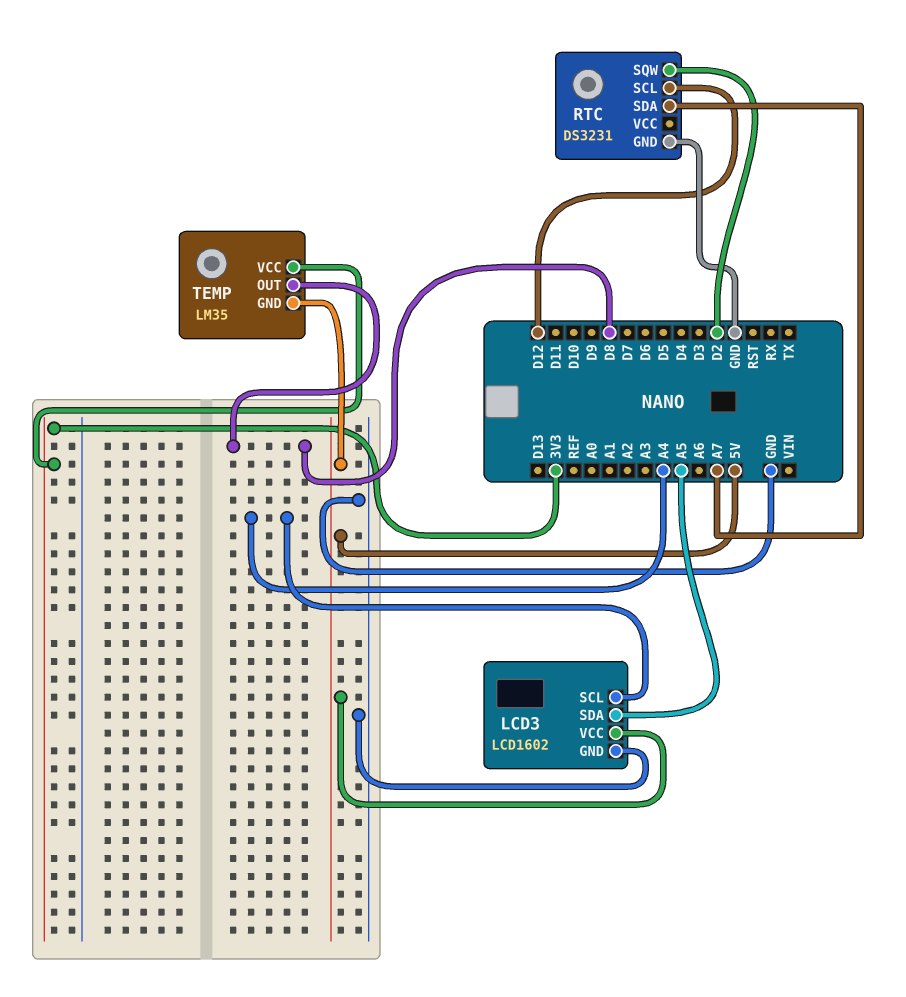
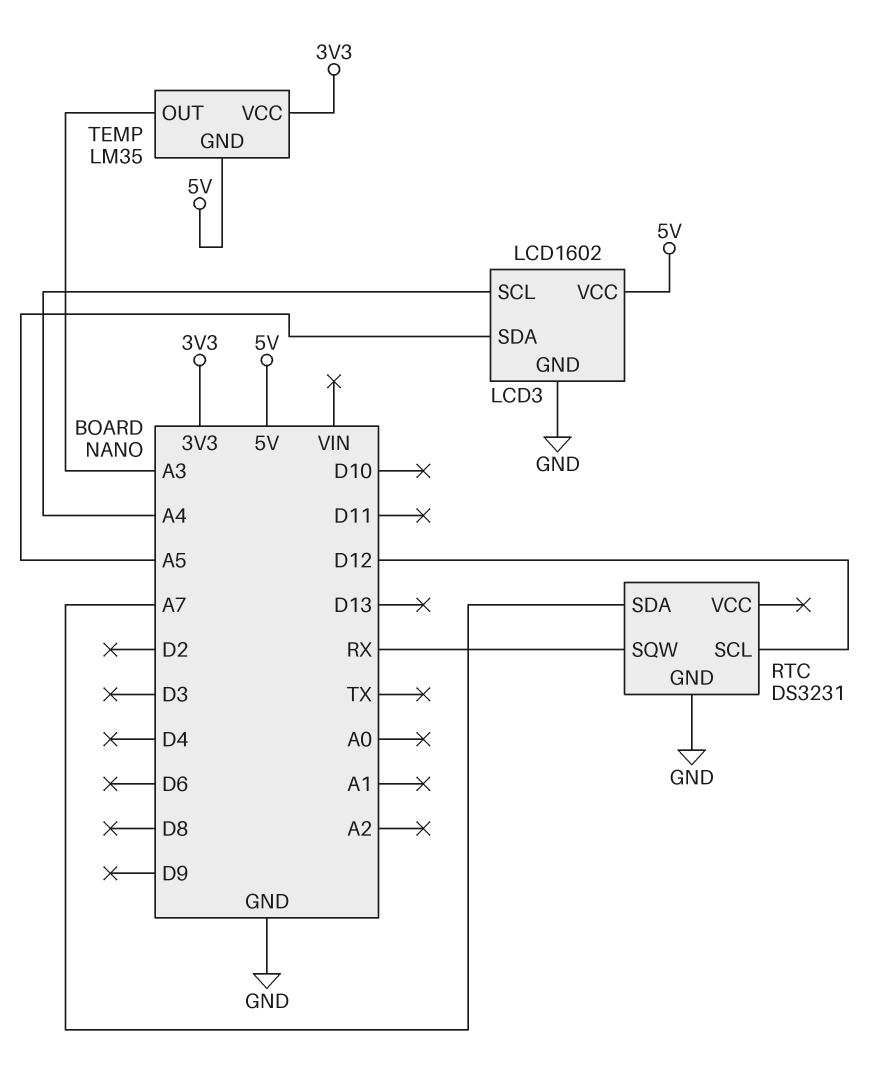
RTC pin SQW: D2 -> RX
TEMP pin OUT: D8 -> A3

